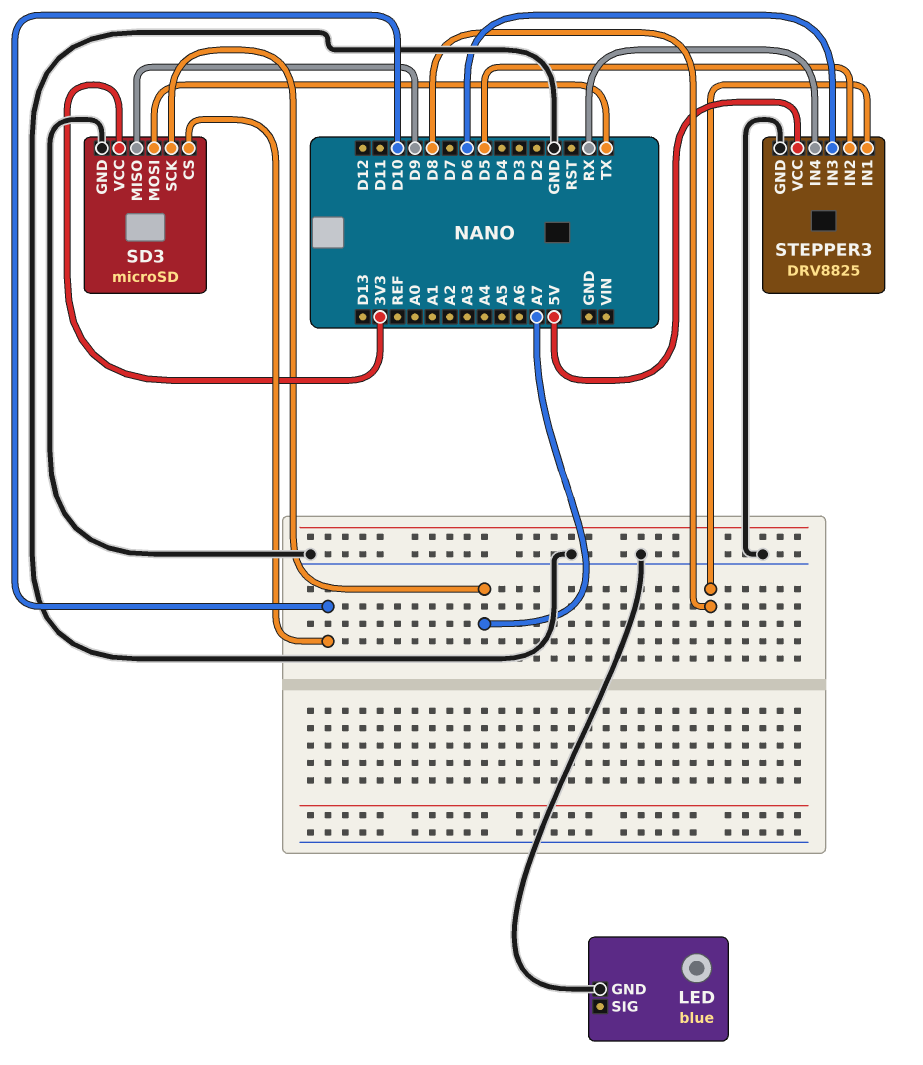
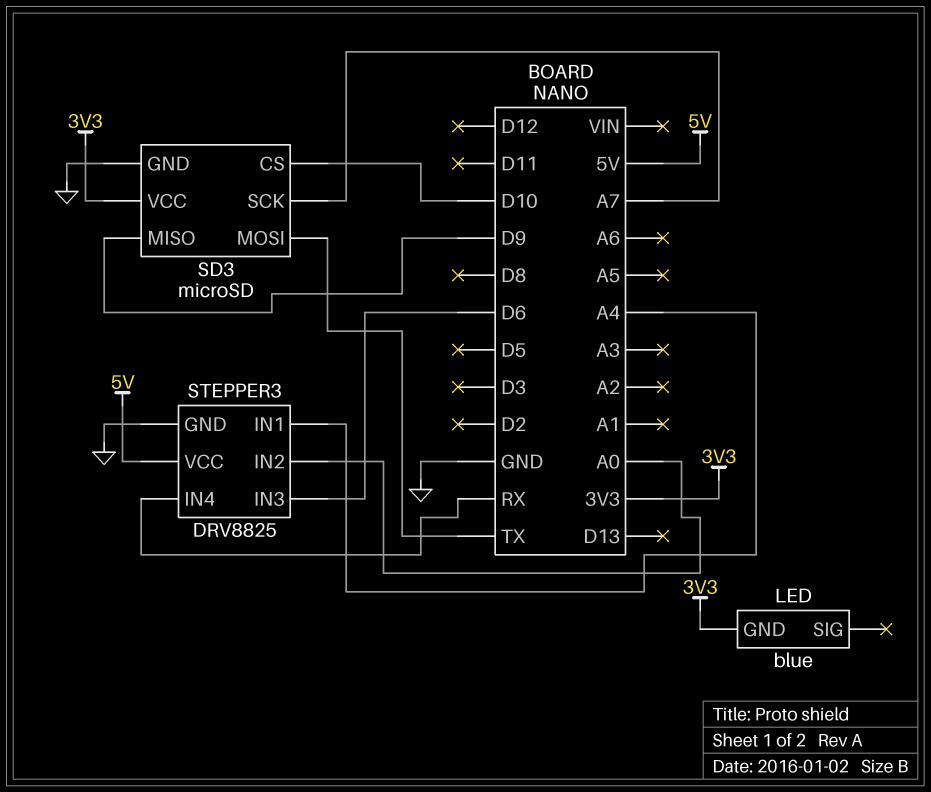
LED pin GND: GND -> 3V3
STEPPER3 pin IN1: D8 -> A4
STEPPER3 pin IN2: D5 -> A0

